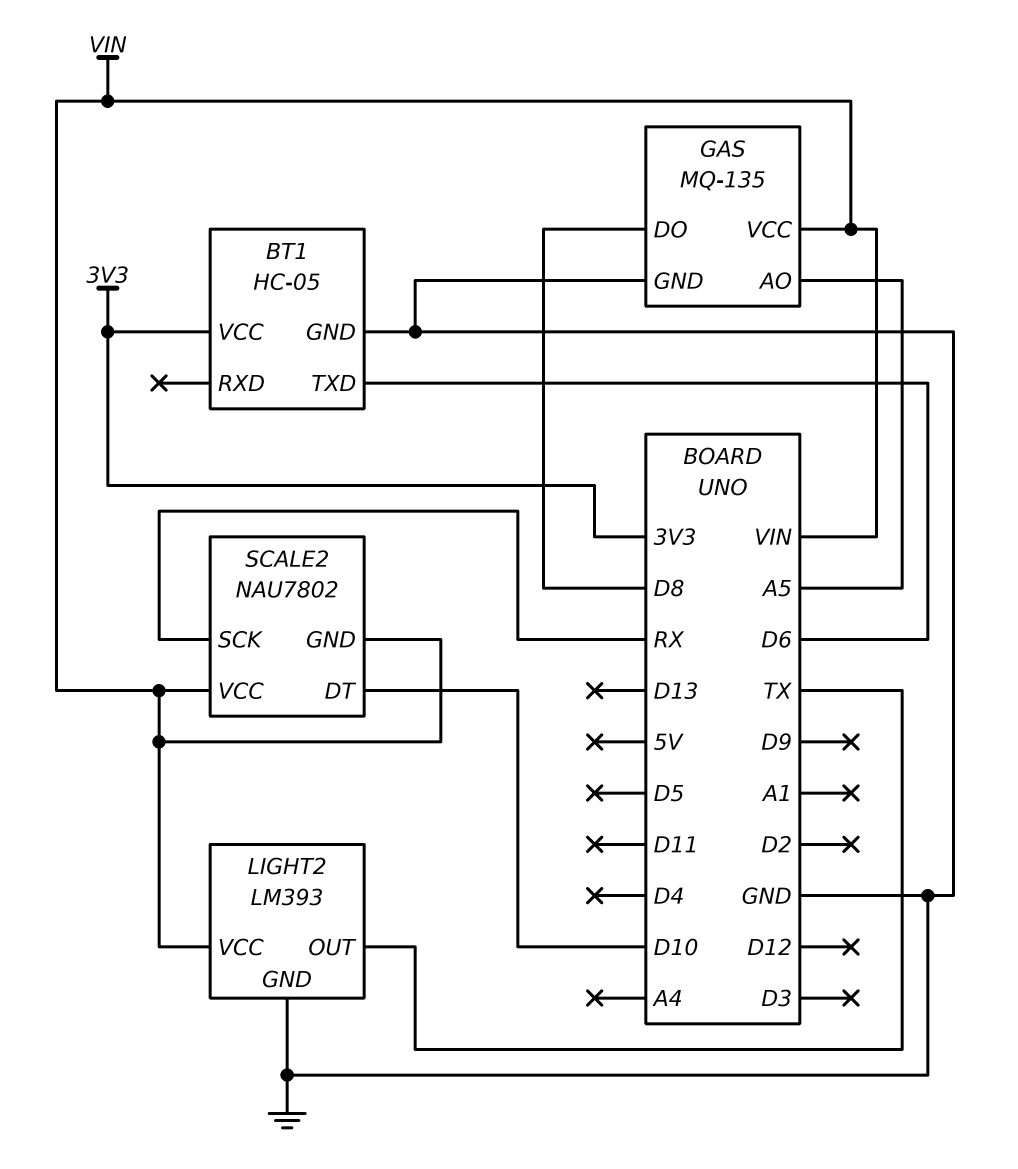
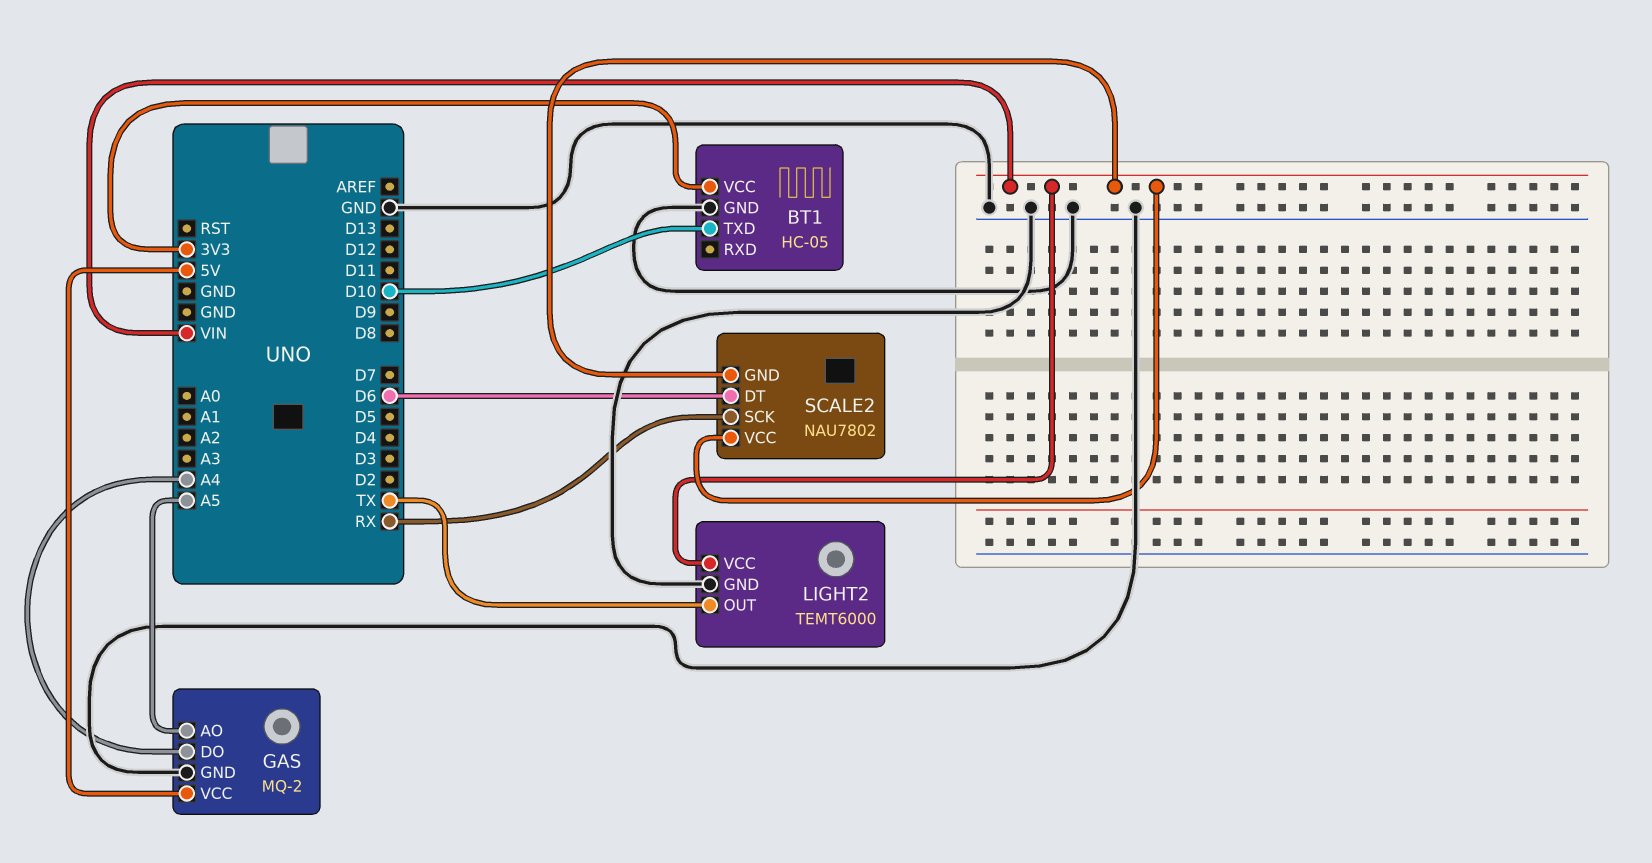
BT1 pin TXD: D6 -> D10
GAS: MQ-135 -> MQ-2
GAS pin DO: D8 -> A4
GAS pin VCC: VIN -> 5V
LIGHT2: LM393 -> TEMT6000
SCALE2 pin DT: D10 -> D6

